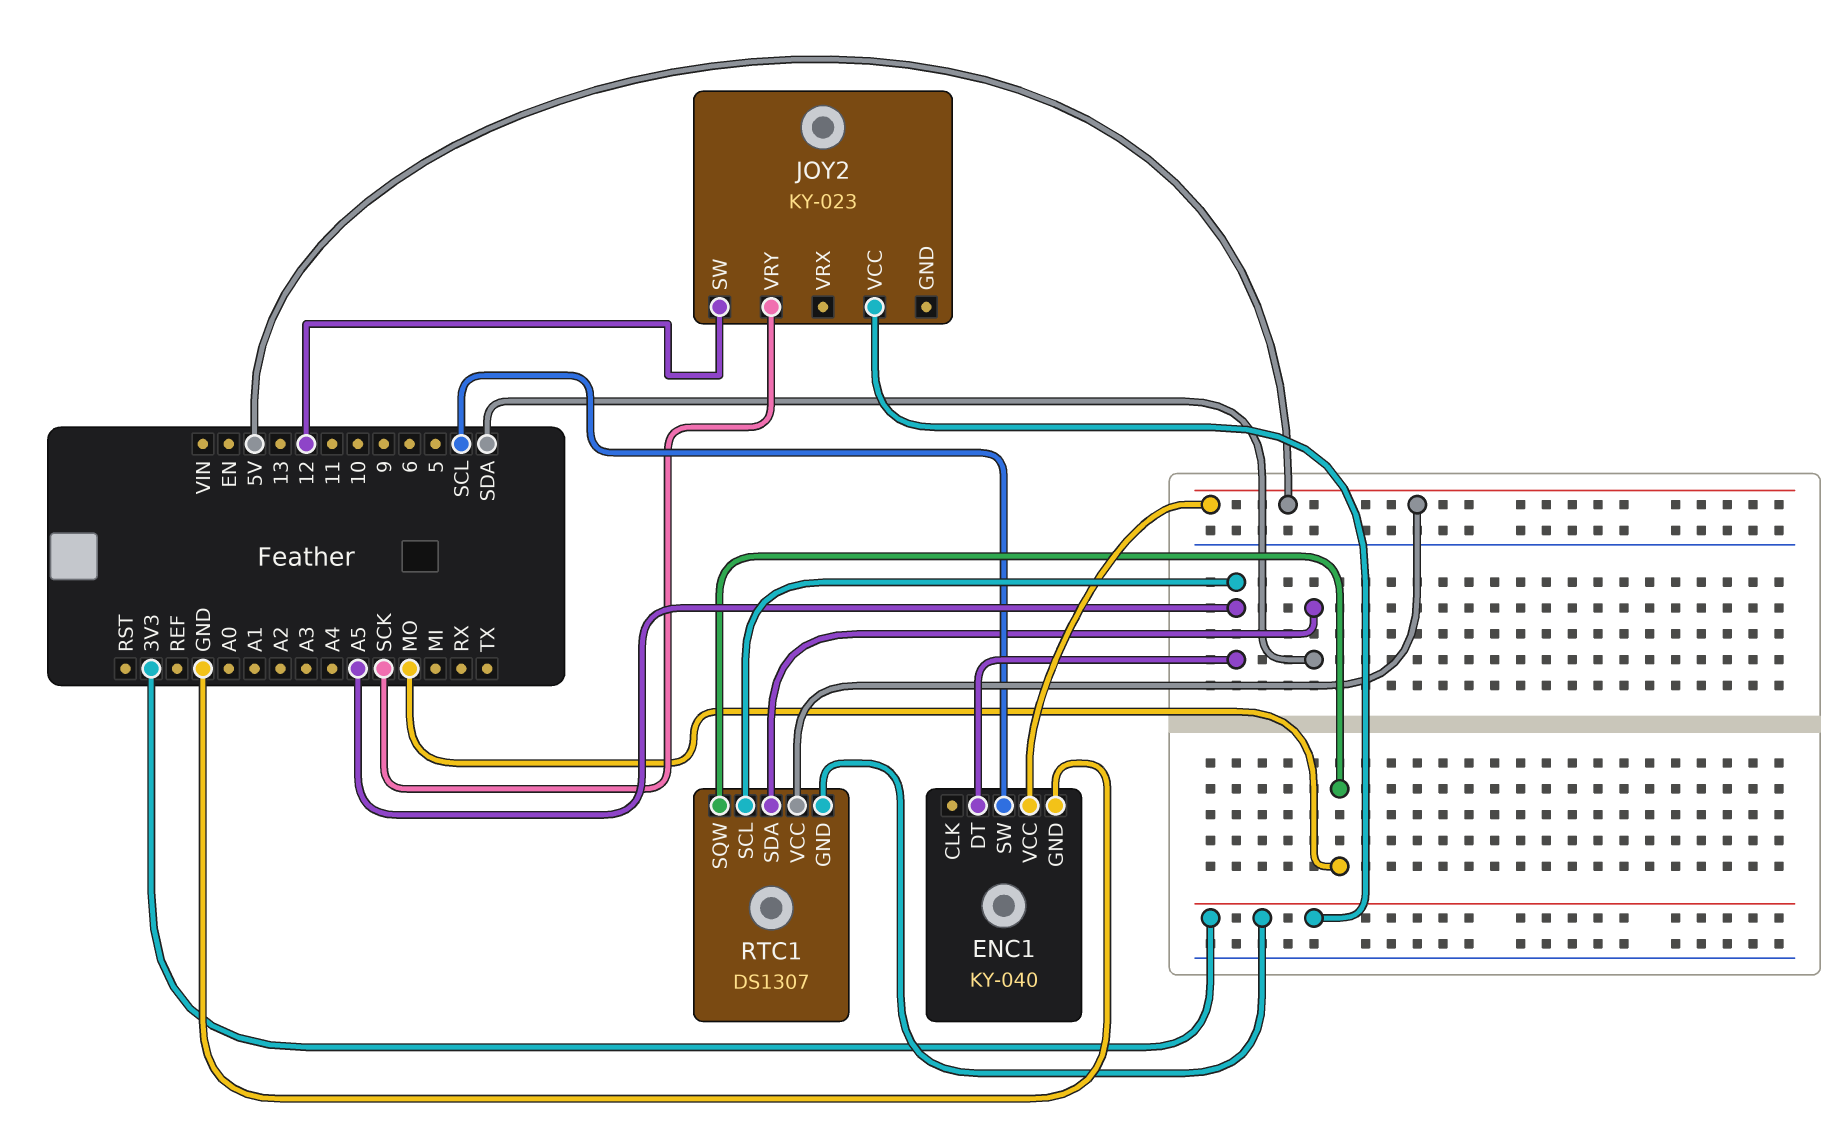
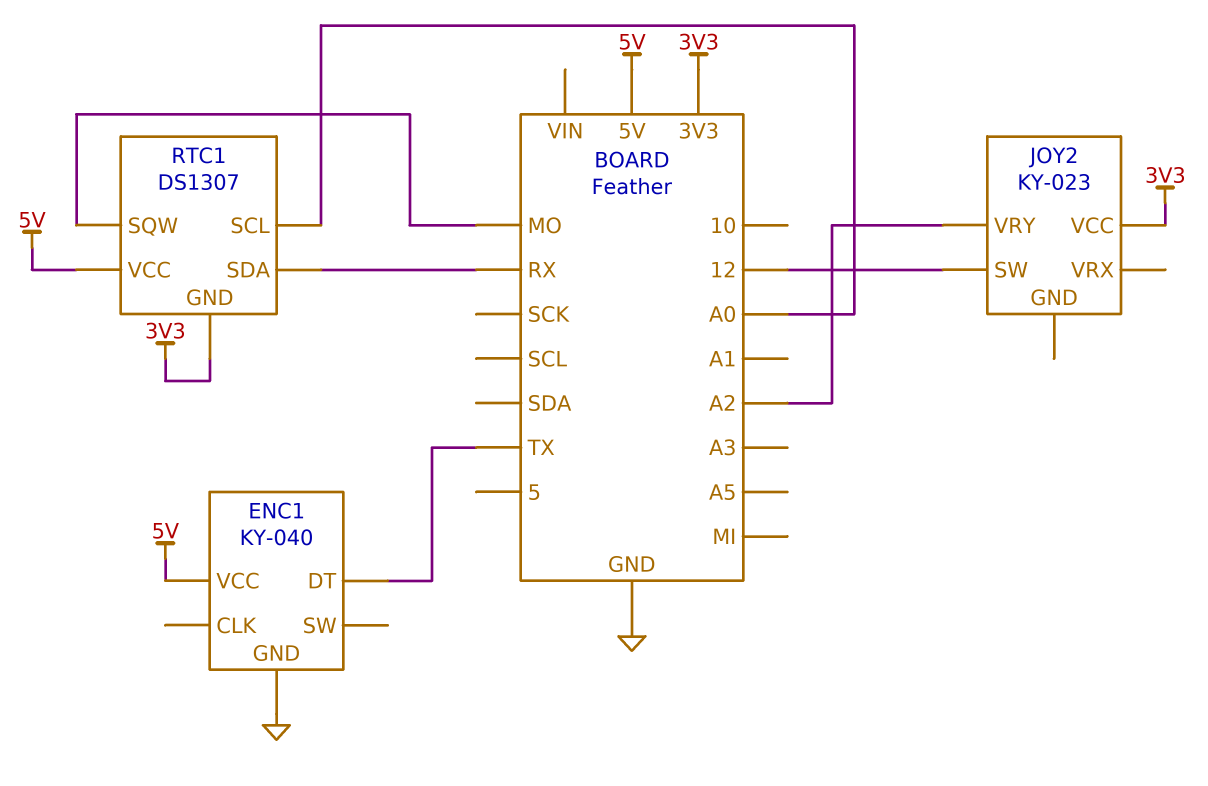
ENC1 pin DT: A5 -> TX
ENC1 pin SW: SCL -> none
JOY2 pin VRY: SCK -> A2
RTC1 pin SCL: A5 -> A0
RTC1 pin SDA: SDA -> RX

